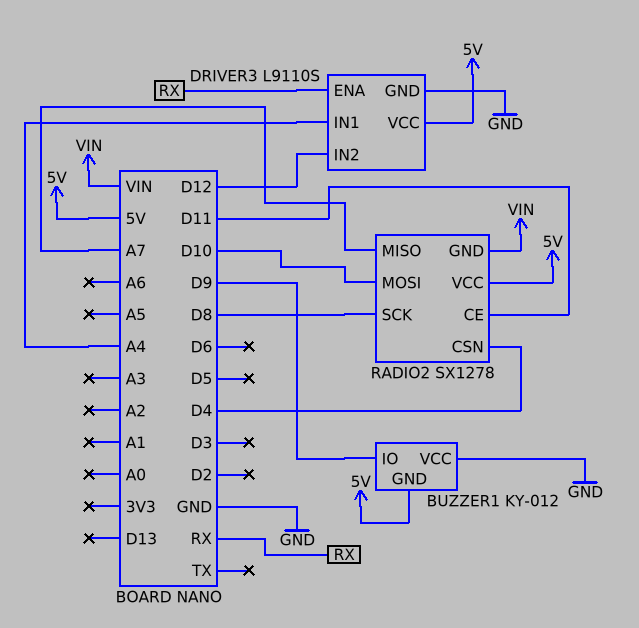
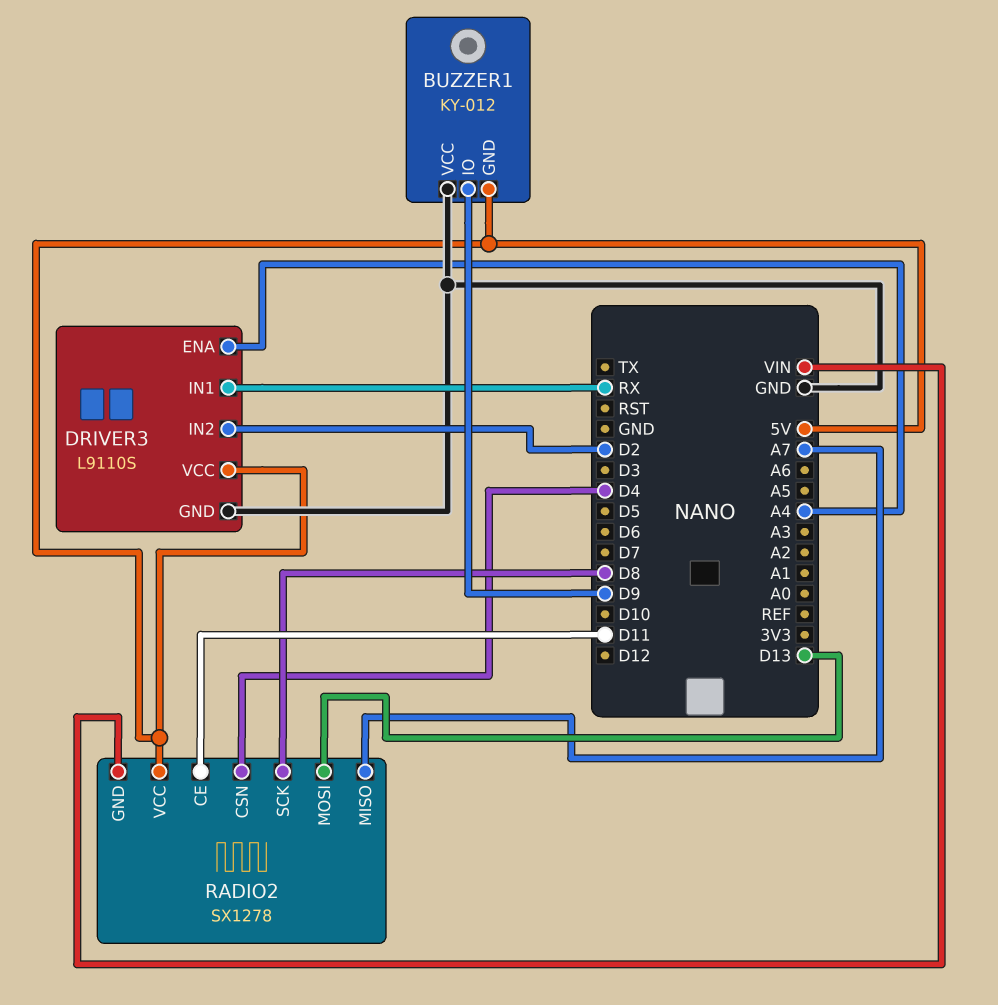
DRIVER3 pin ENA: RX -> A4
DRIVER3 pin IN1: A4 -> RX
DRIVER3 pin IN2: D12 -> D2
RADIO2 pin MOSI: D10 -> D13

